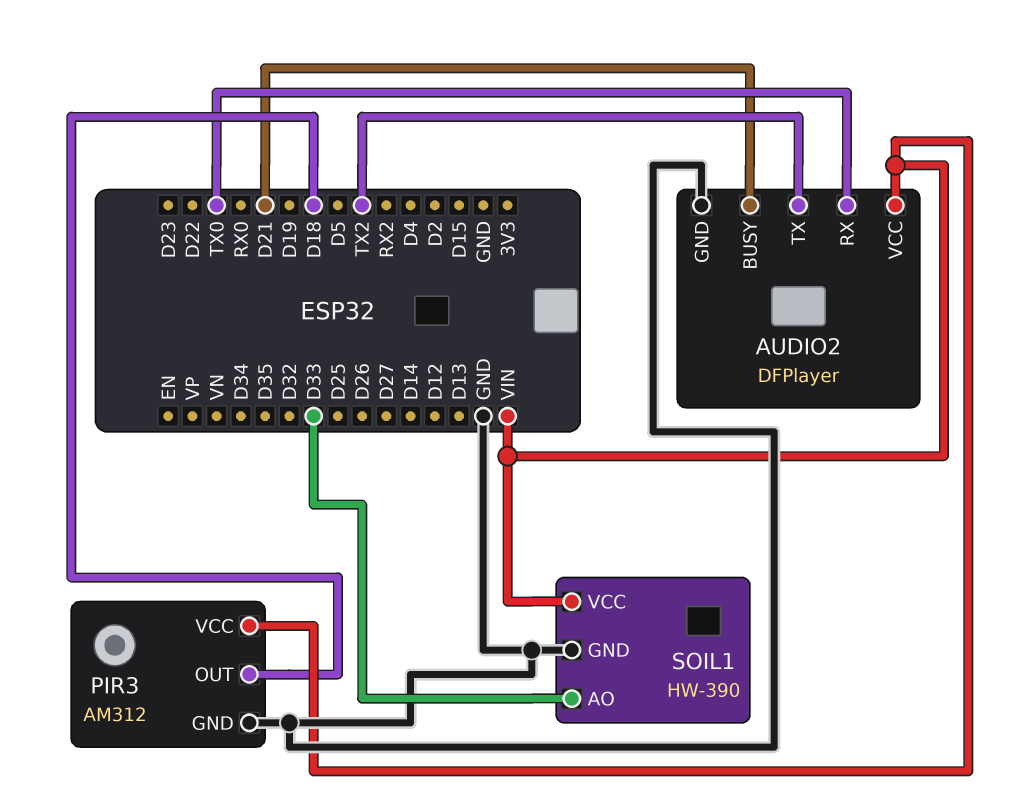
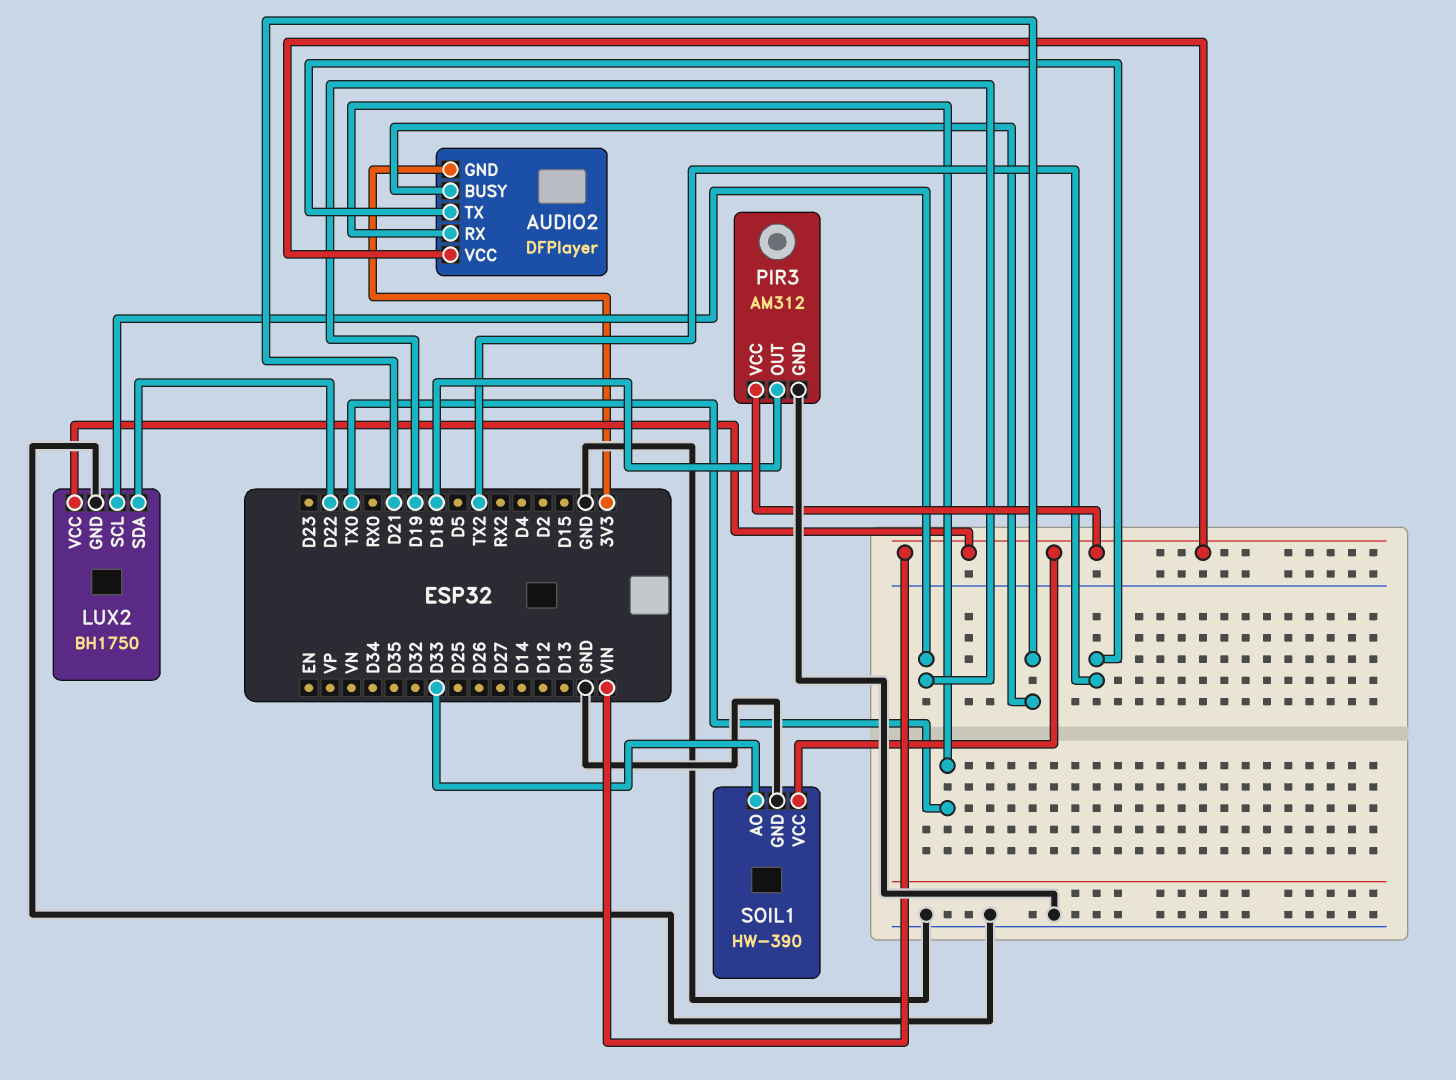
AUDIO2 pin GND: GND -> 3V3
LUX2: none -> BH1750
LUX2 pin GND: none -> GND
LUX2 pin SCL: none -> D19
LUX2 pin SDA: none -> D22
LUX2 pin VCC: none -> VIN

